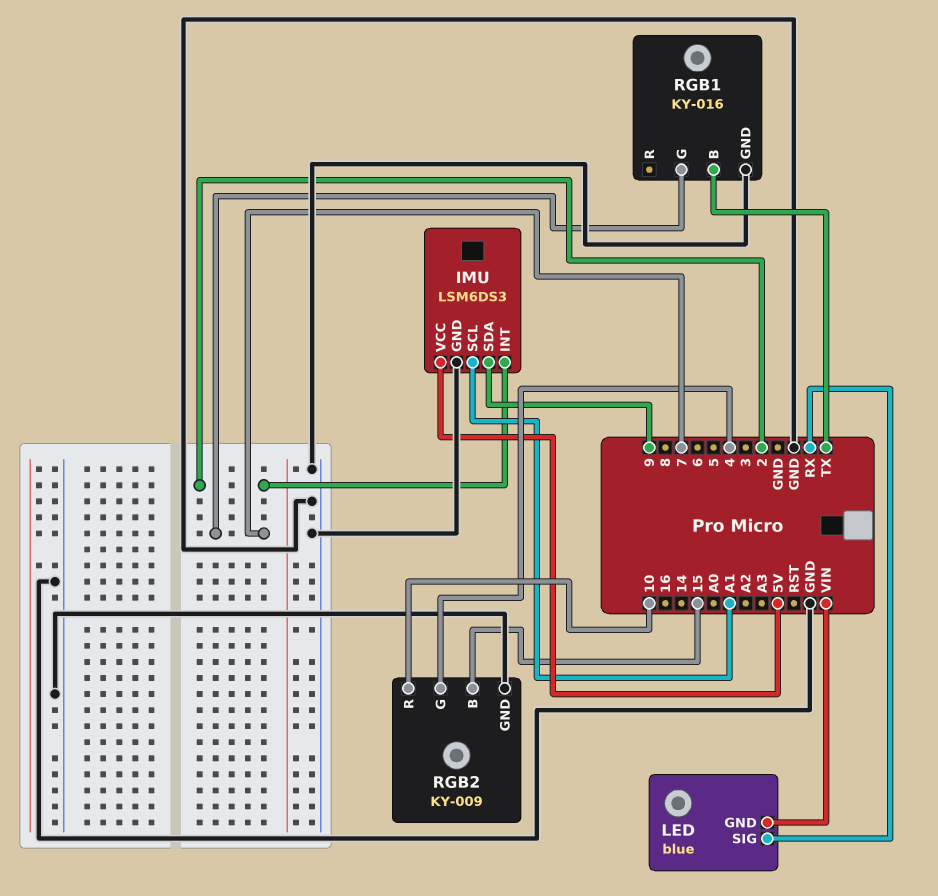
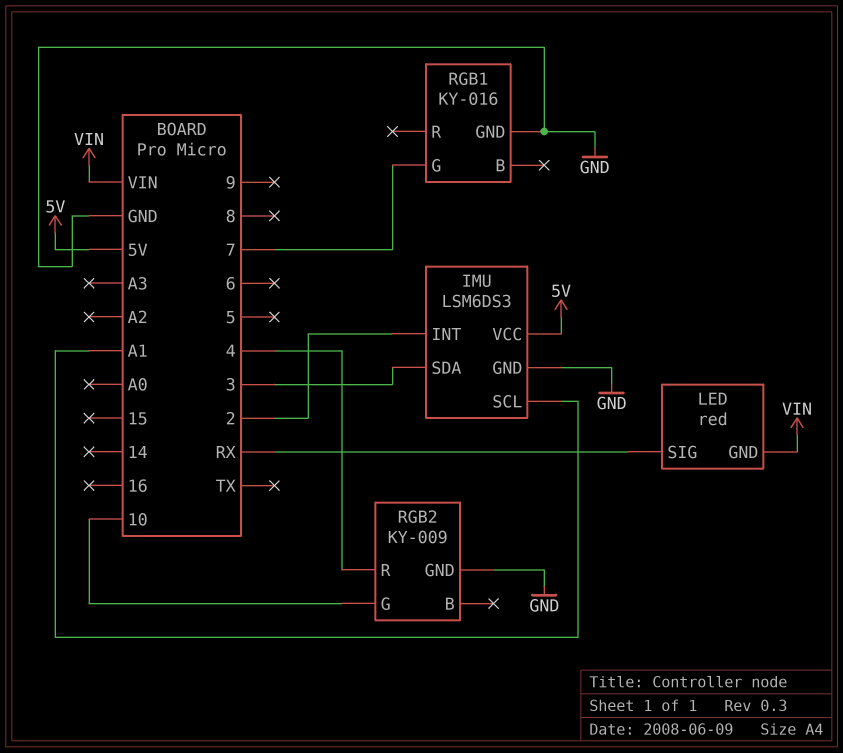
IMU pin SDA: 9 -> 3
LED: blue -> red
RGB1 pin B: TX -> none
RGB2 pin B: 15 -> none
RGB2 pin G: 4 -> 10
RGB2 pin R: 10 -> 4

